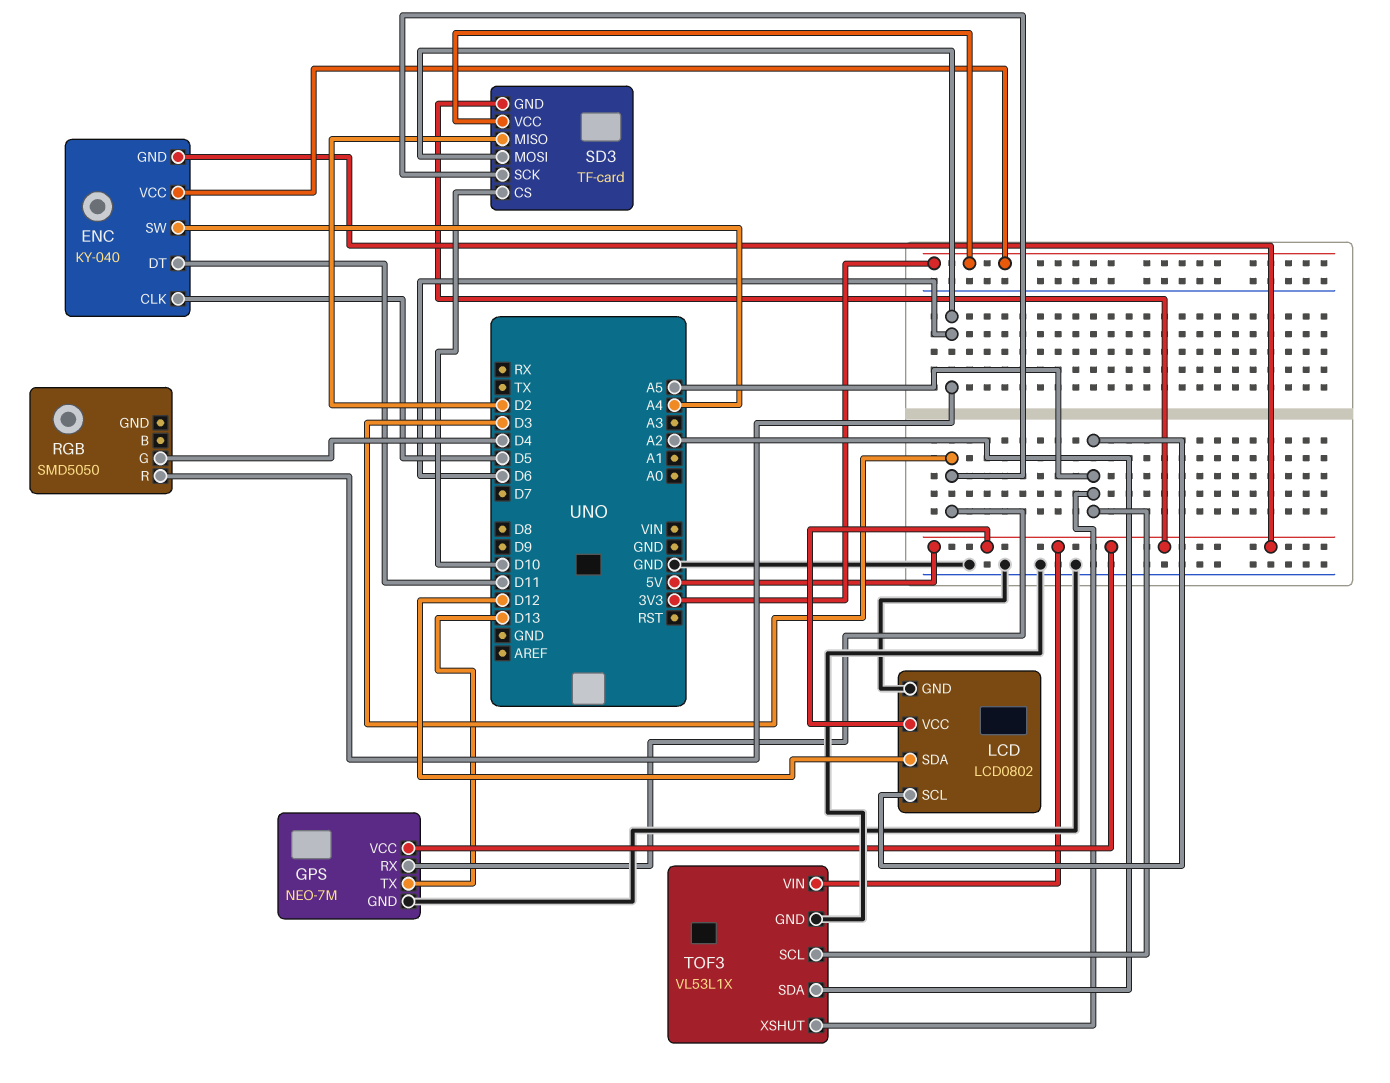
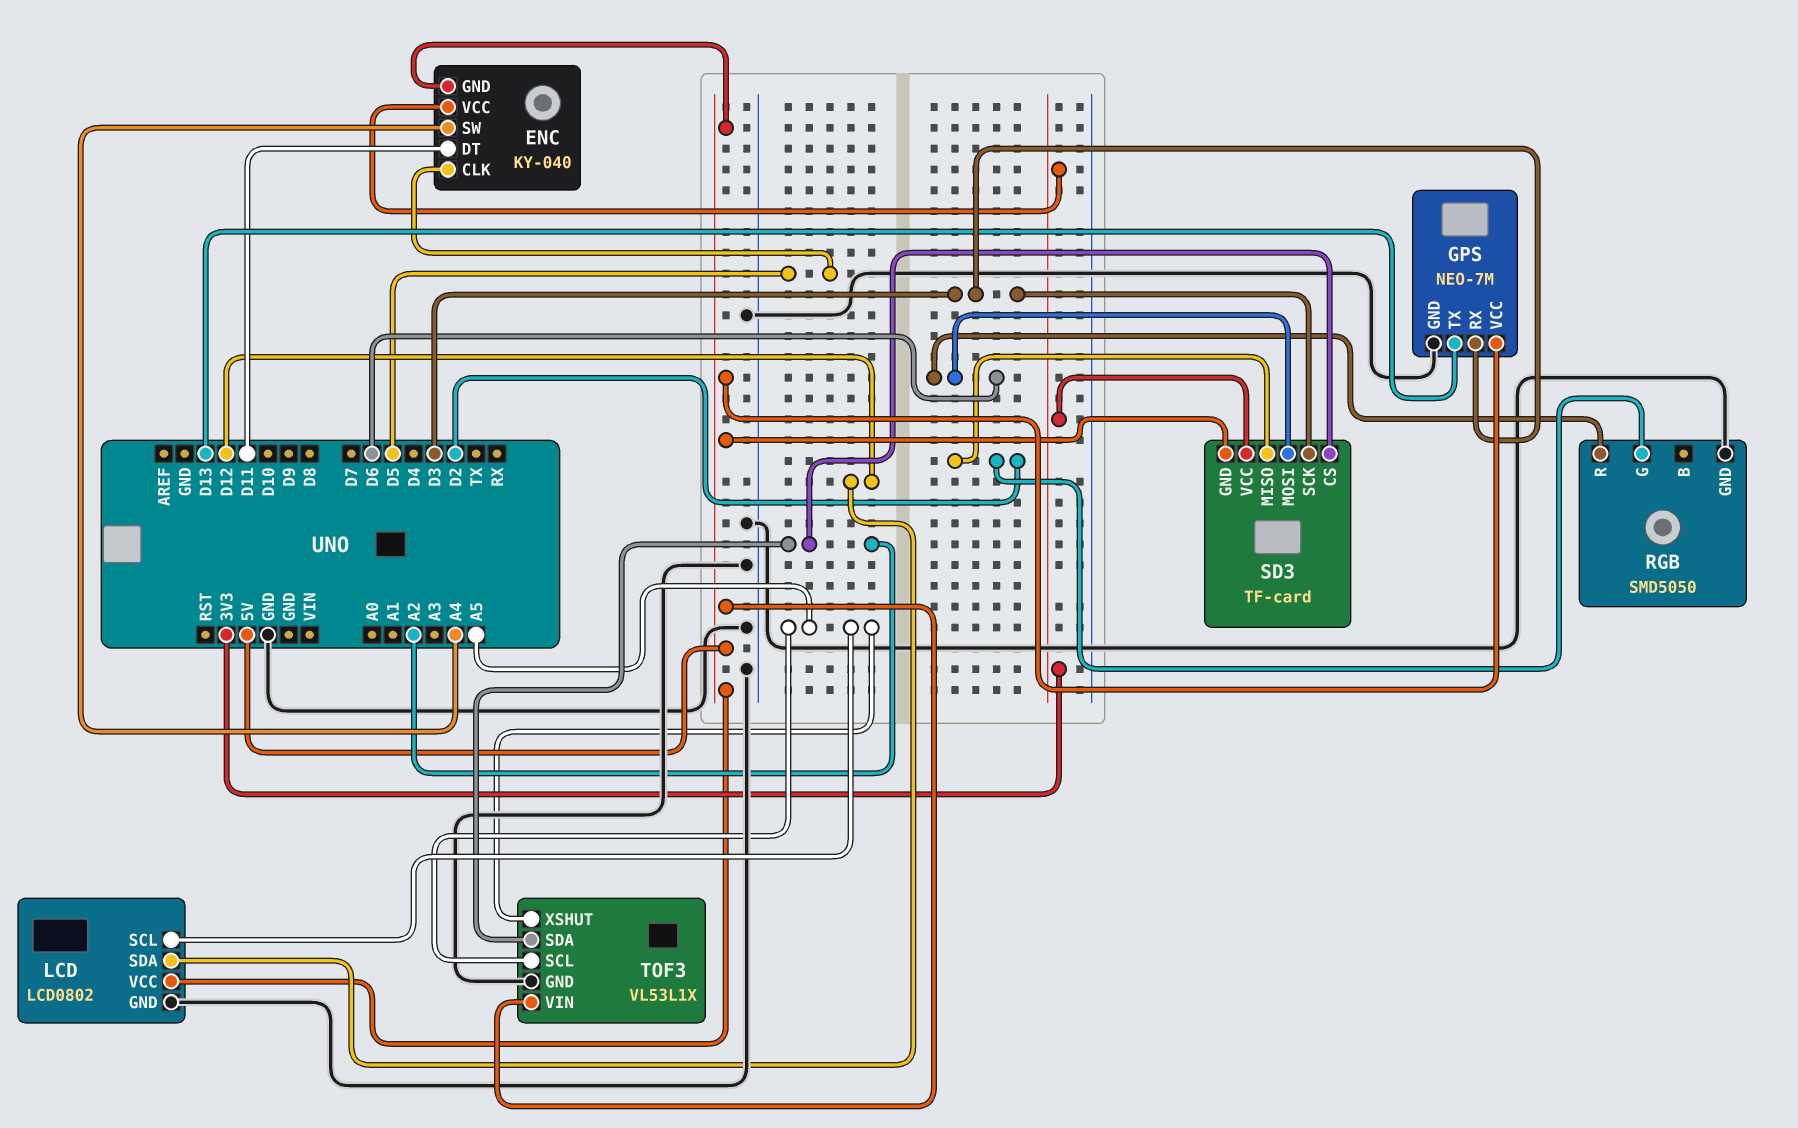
RGB pin G: D4 -> D2
RGB pin GND: none -> GND
SD3 pin CS: D10 -> A2

